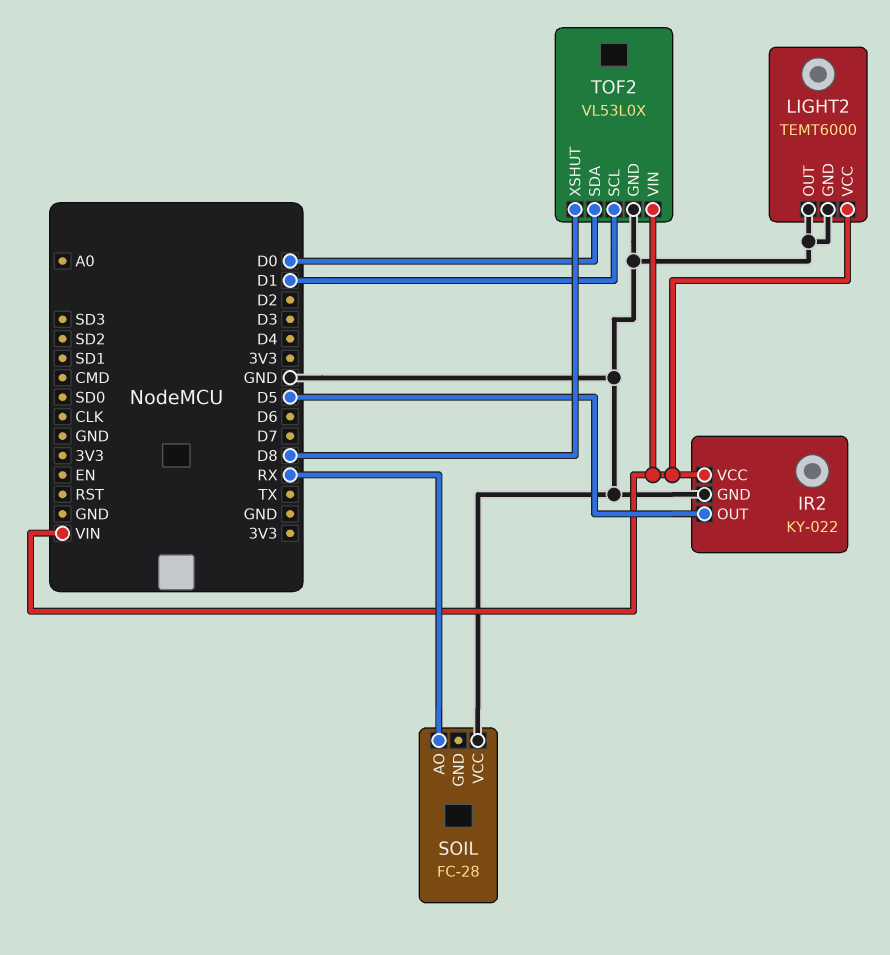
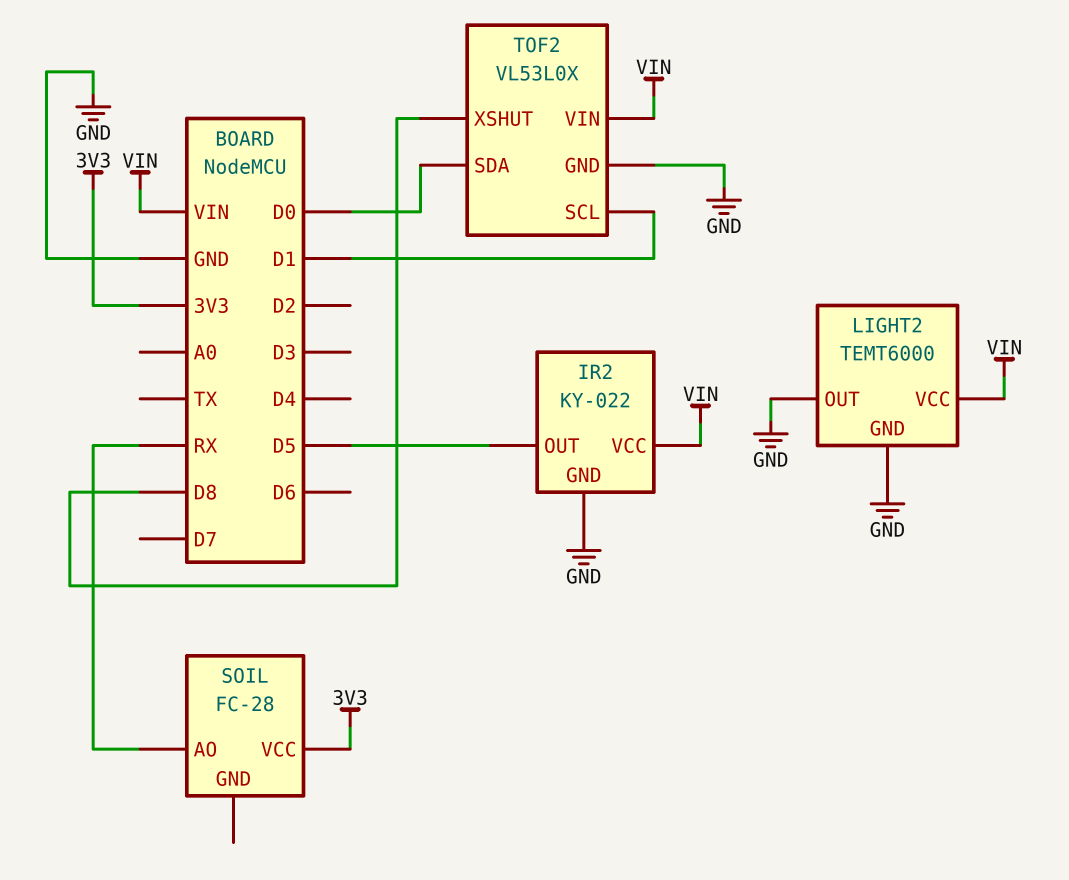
SOIL pin VCC: GND -> 3V3

